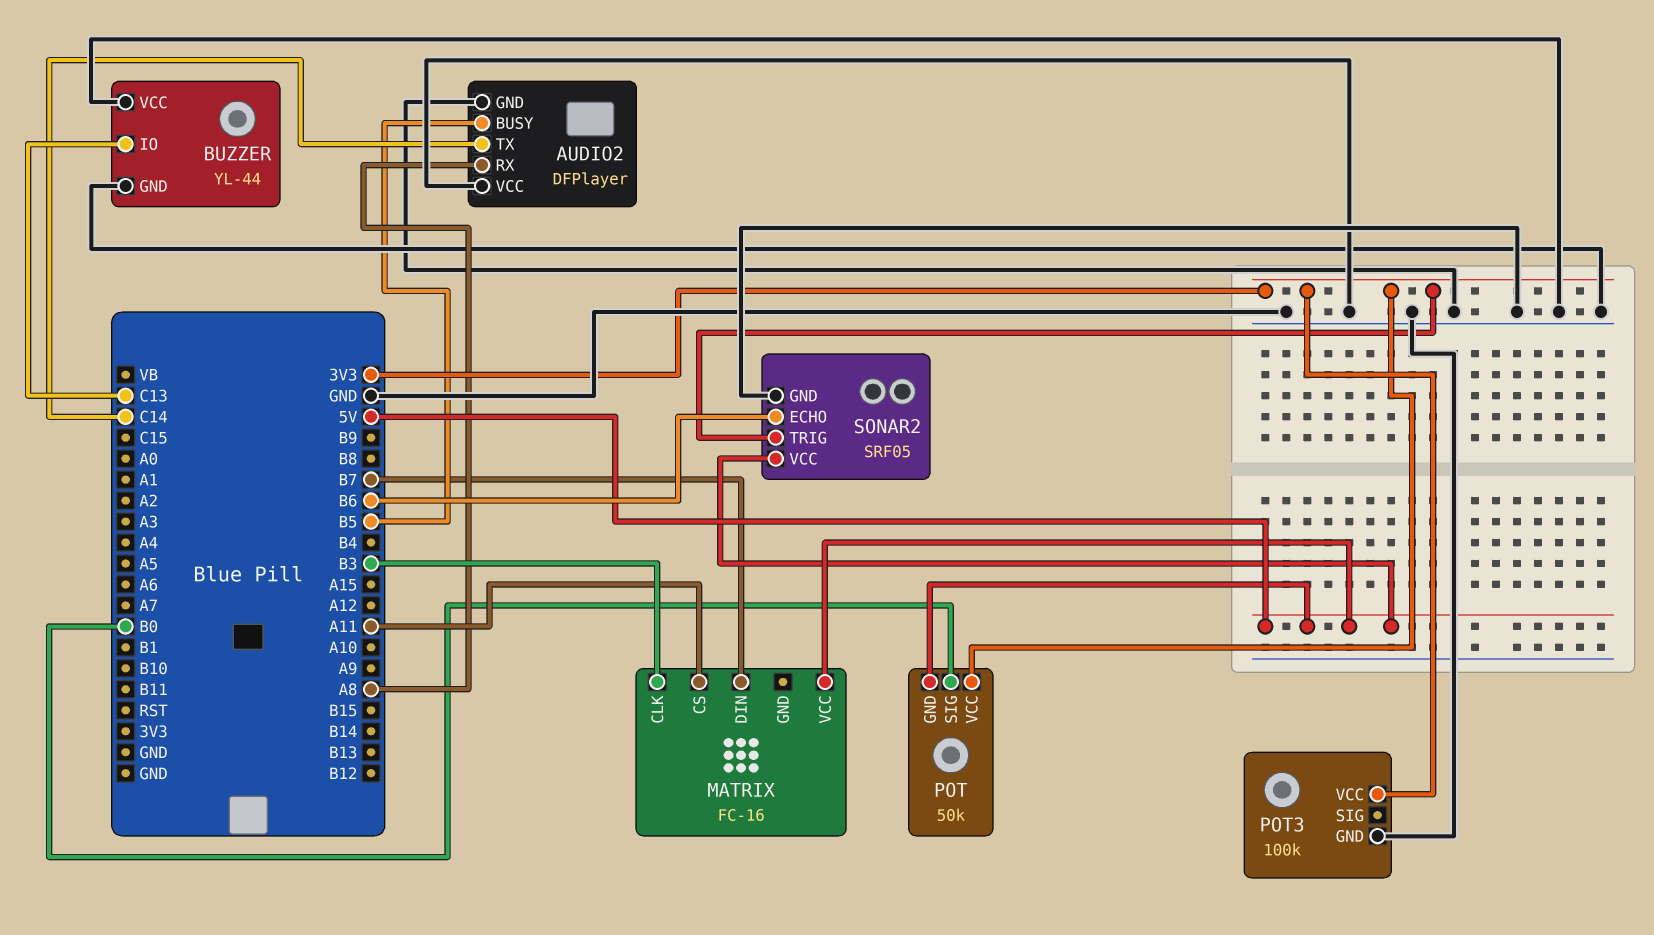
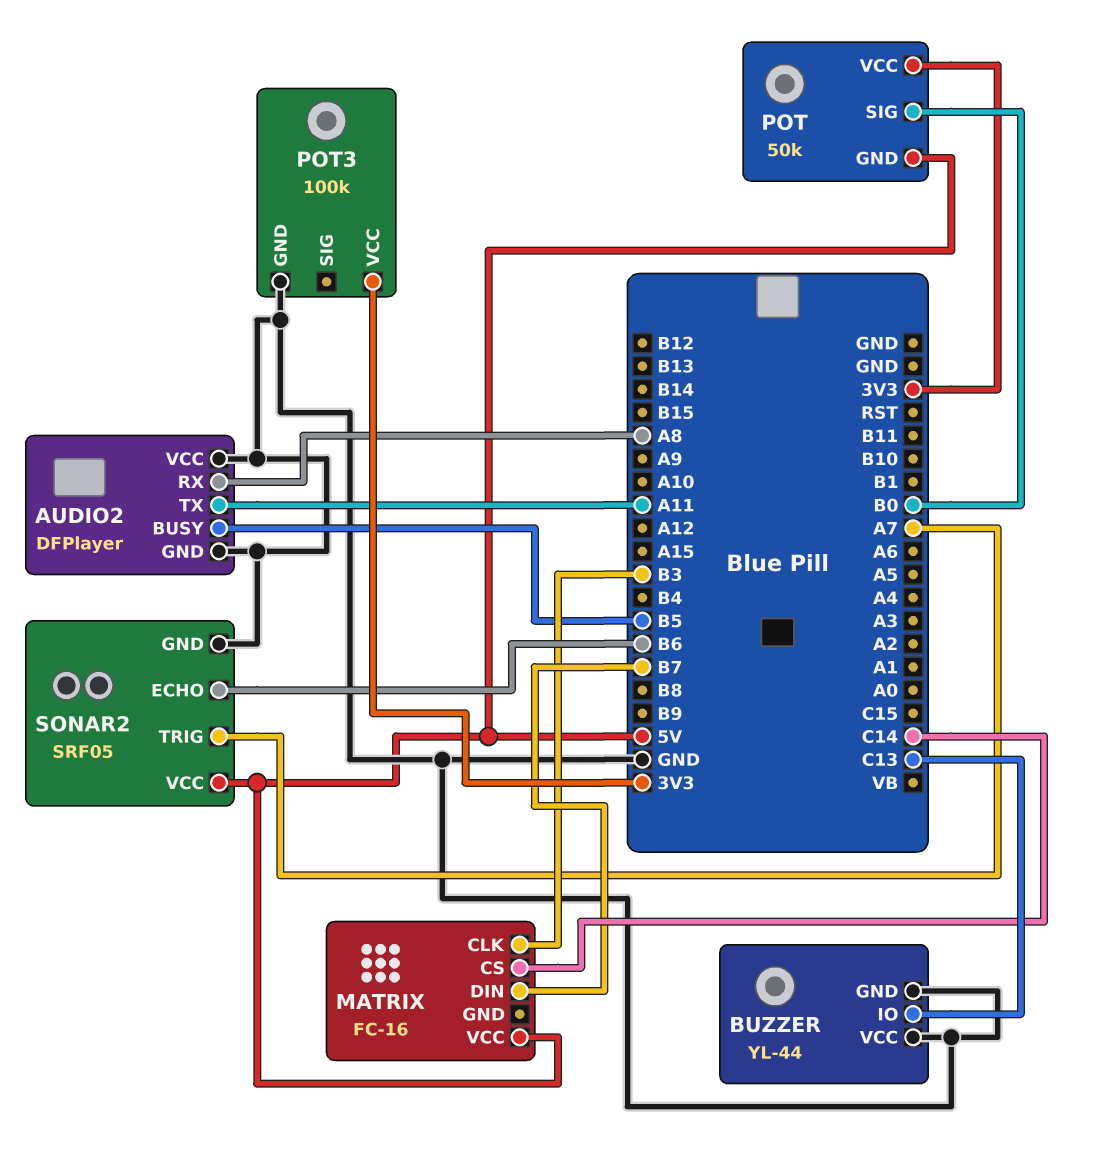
AUDIO2 pin TX: C14 -> A11
MATRIX pin CS: A11 -> C14
SONAR2 pin TRIG: 3V3 -> A7

